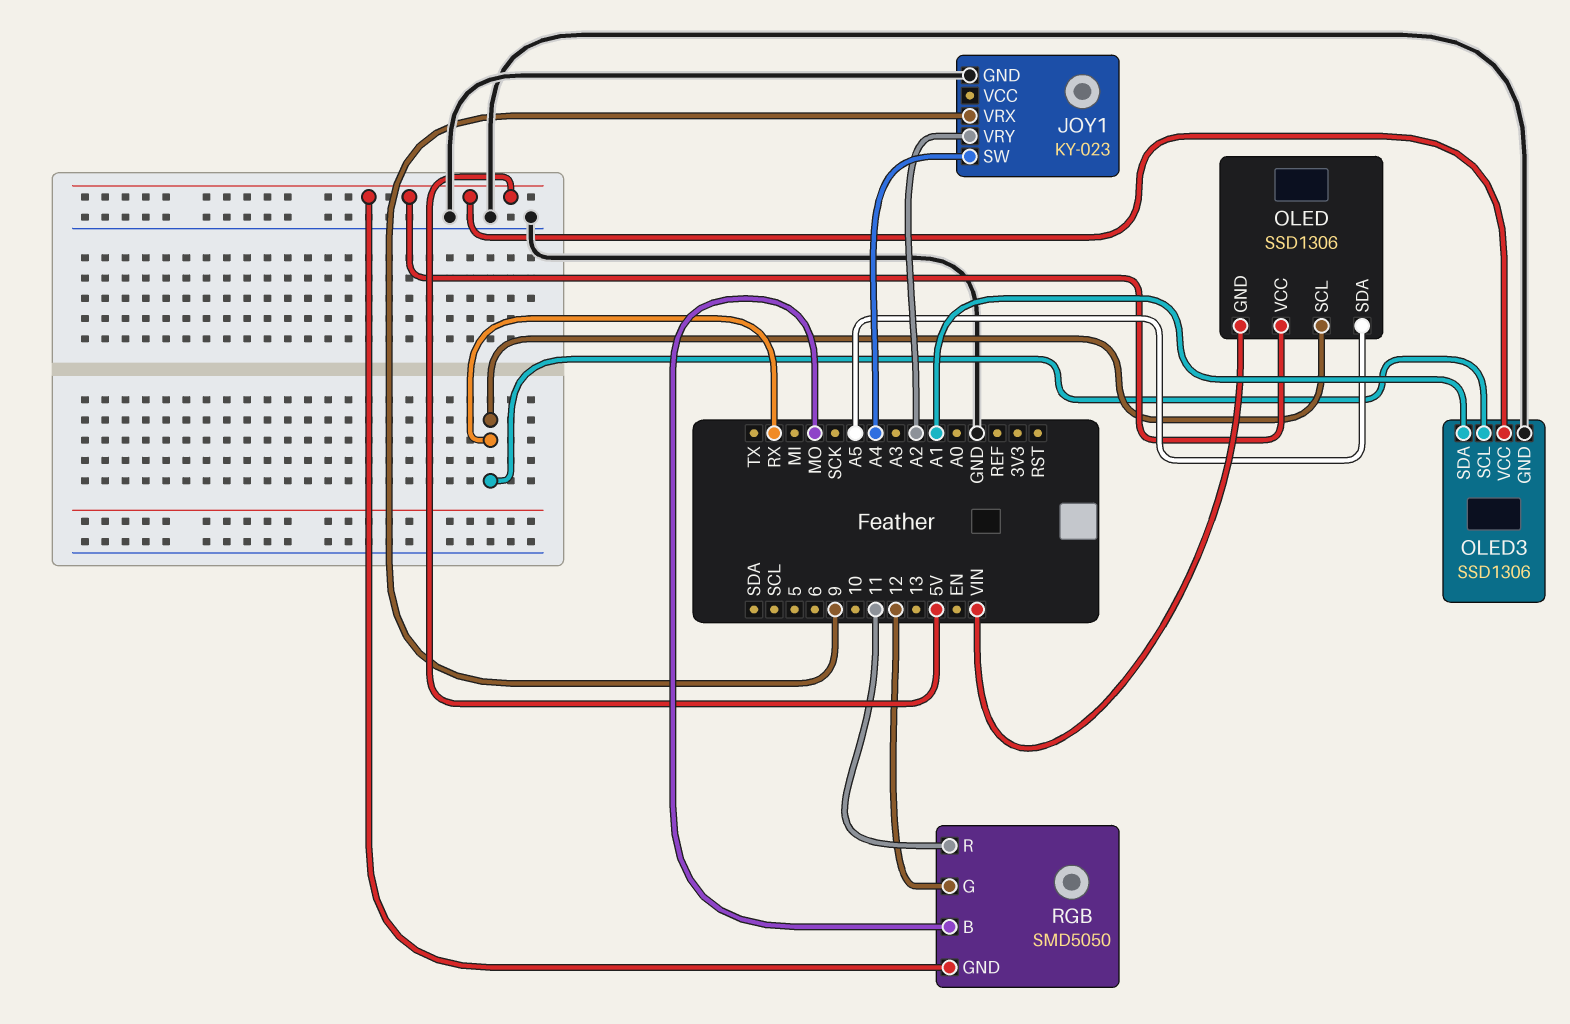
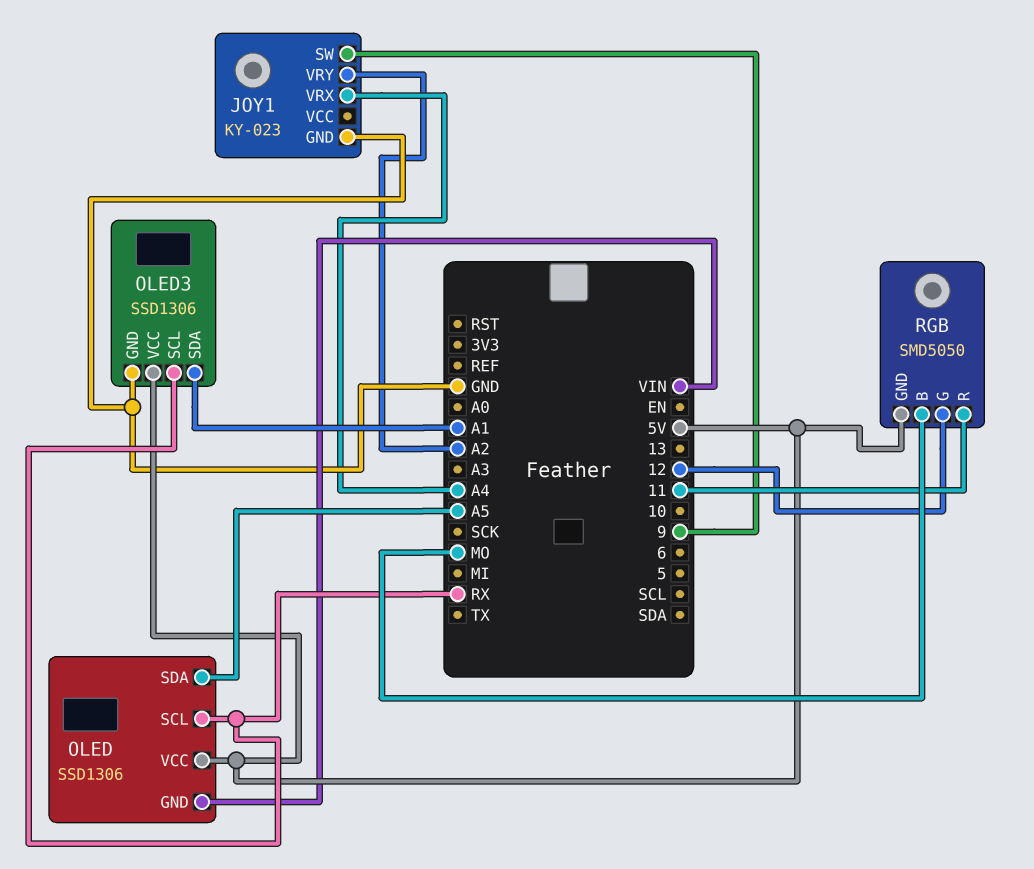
JOY1 pin SW: A4 -> 9
JOY1 pin VRX: 9 -> A4

